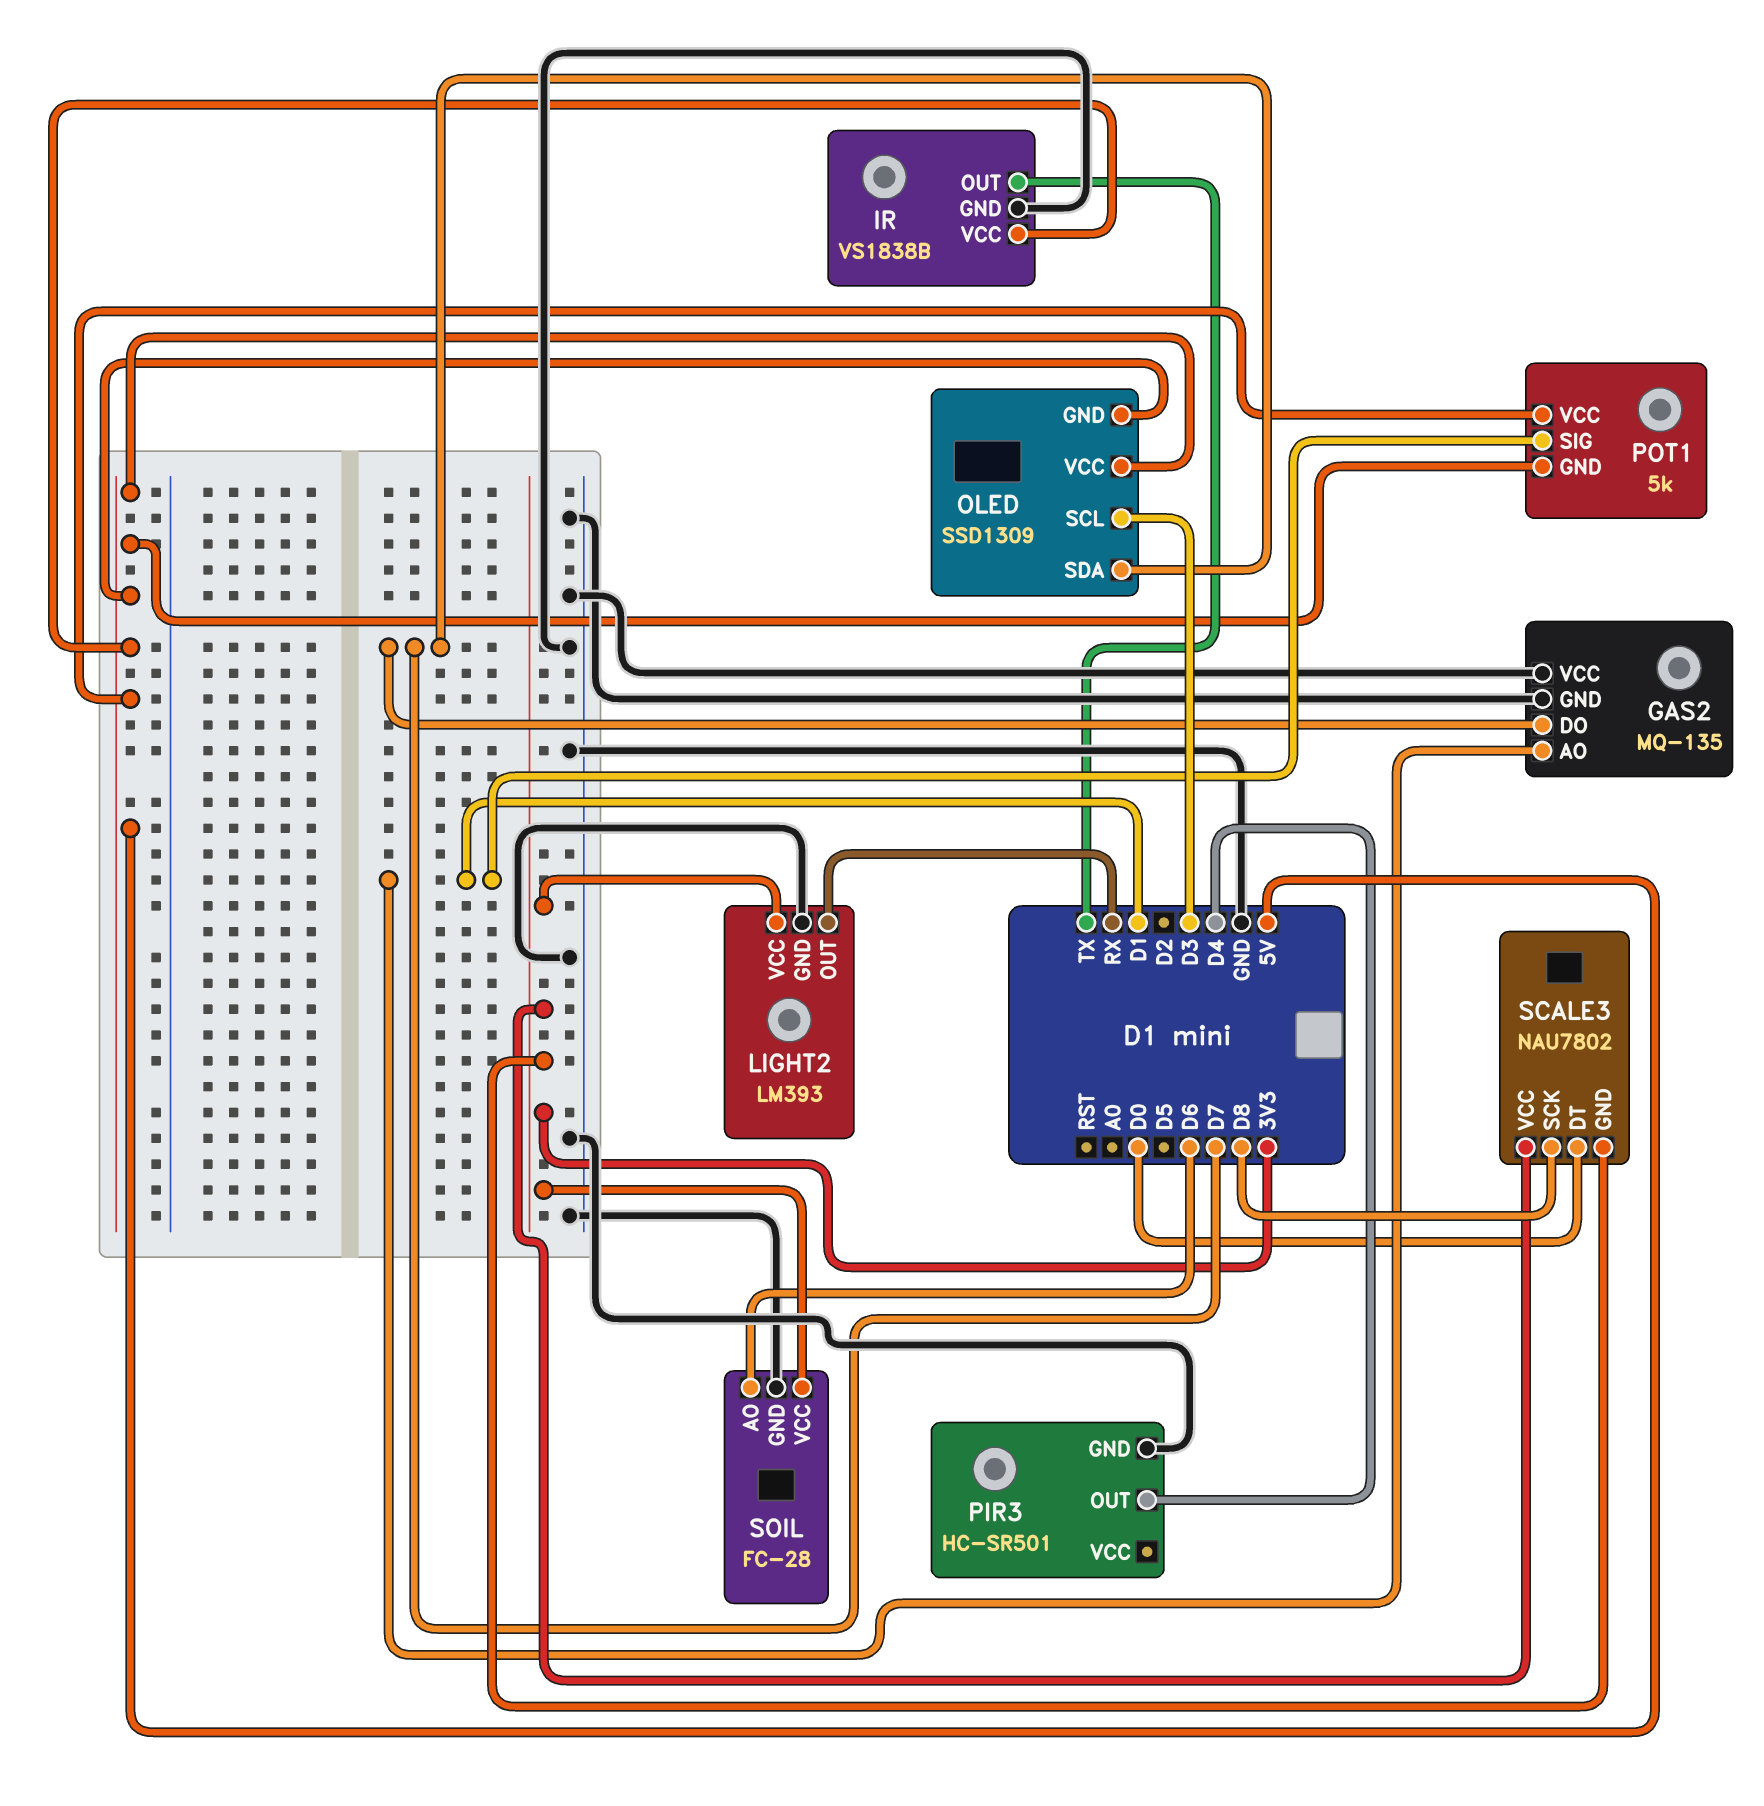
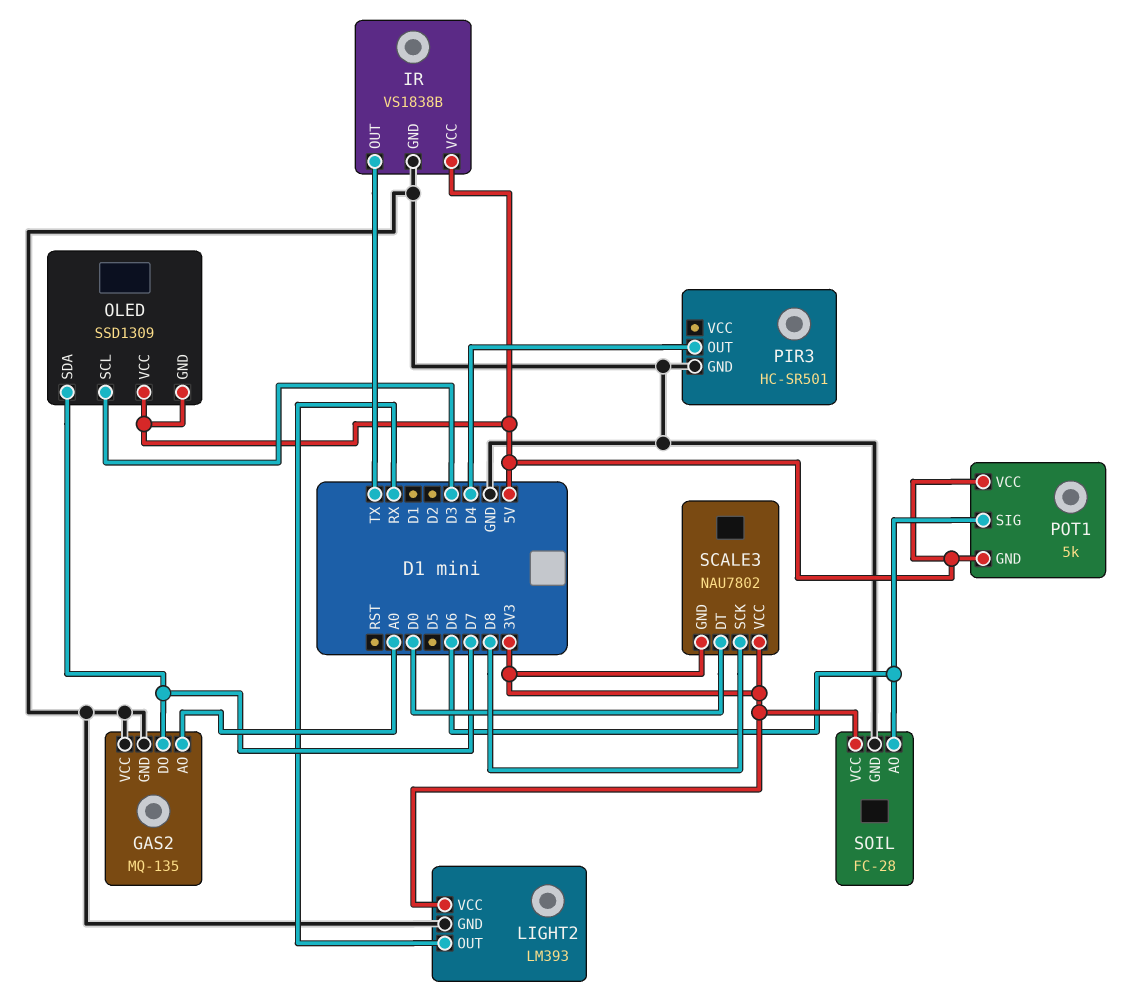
GAS2 pin AO: D1 -> A0
POT1 pin SIG: D1 -> D6

